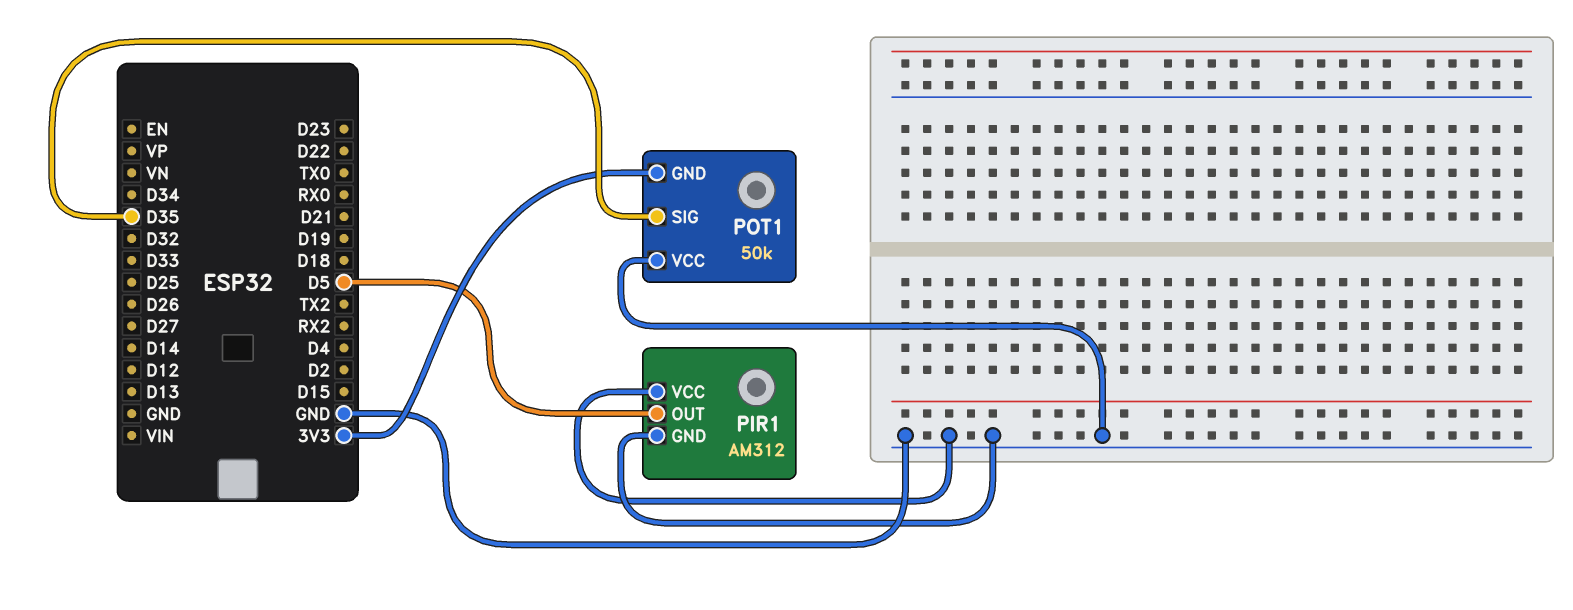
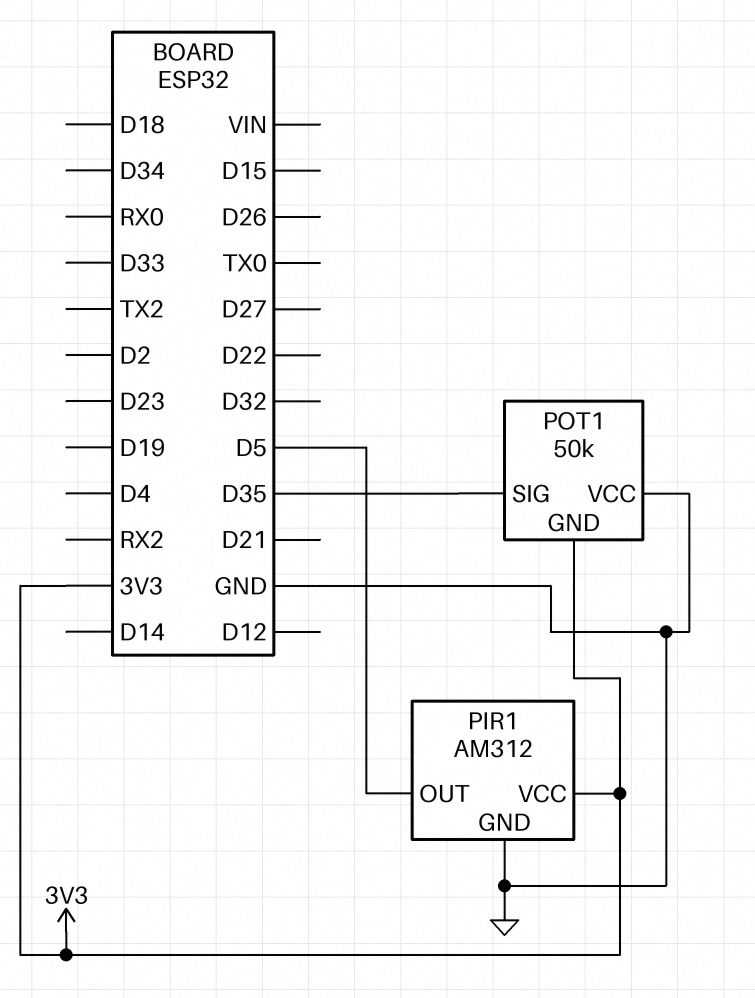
PIR1 pin VCC: GND -> 3V3

